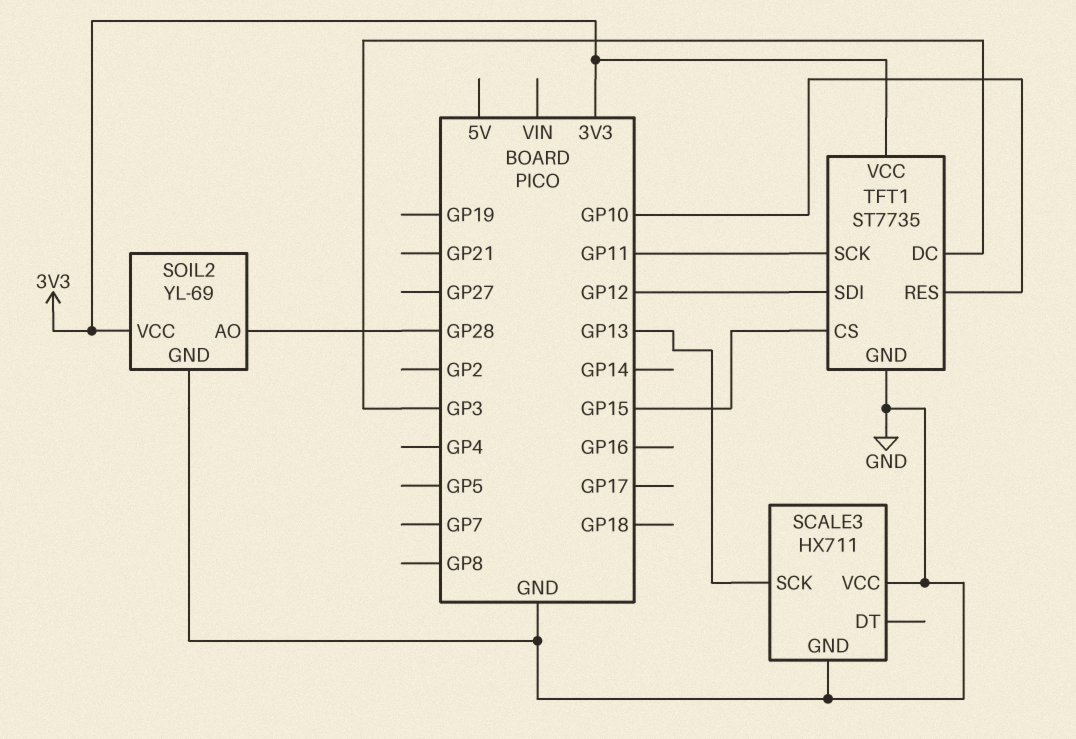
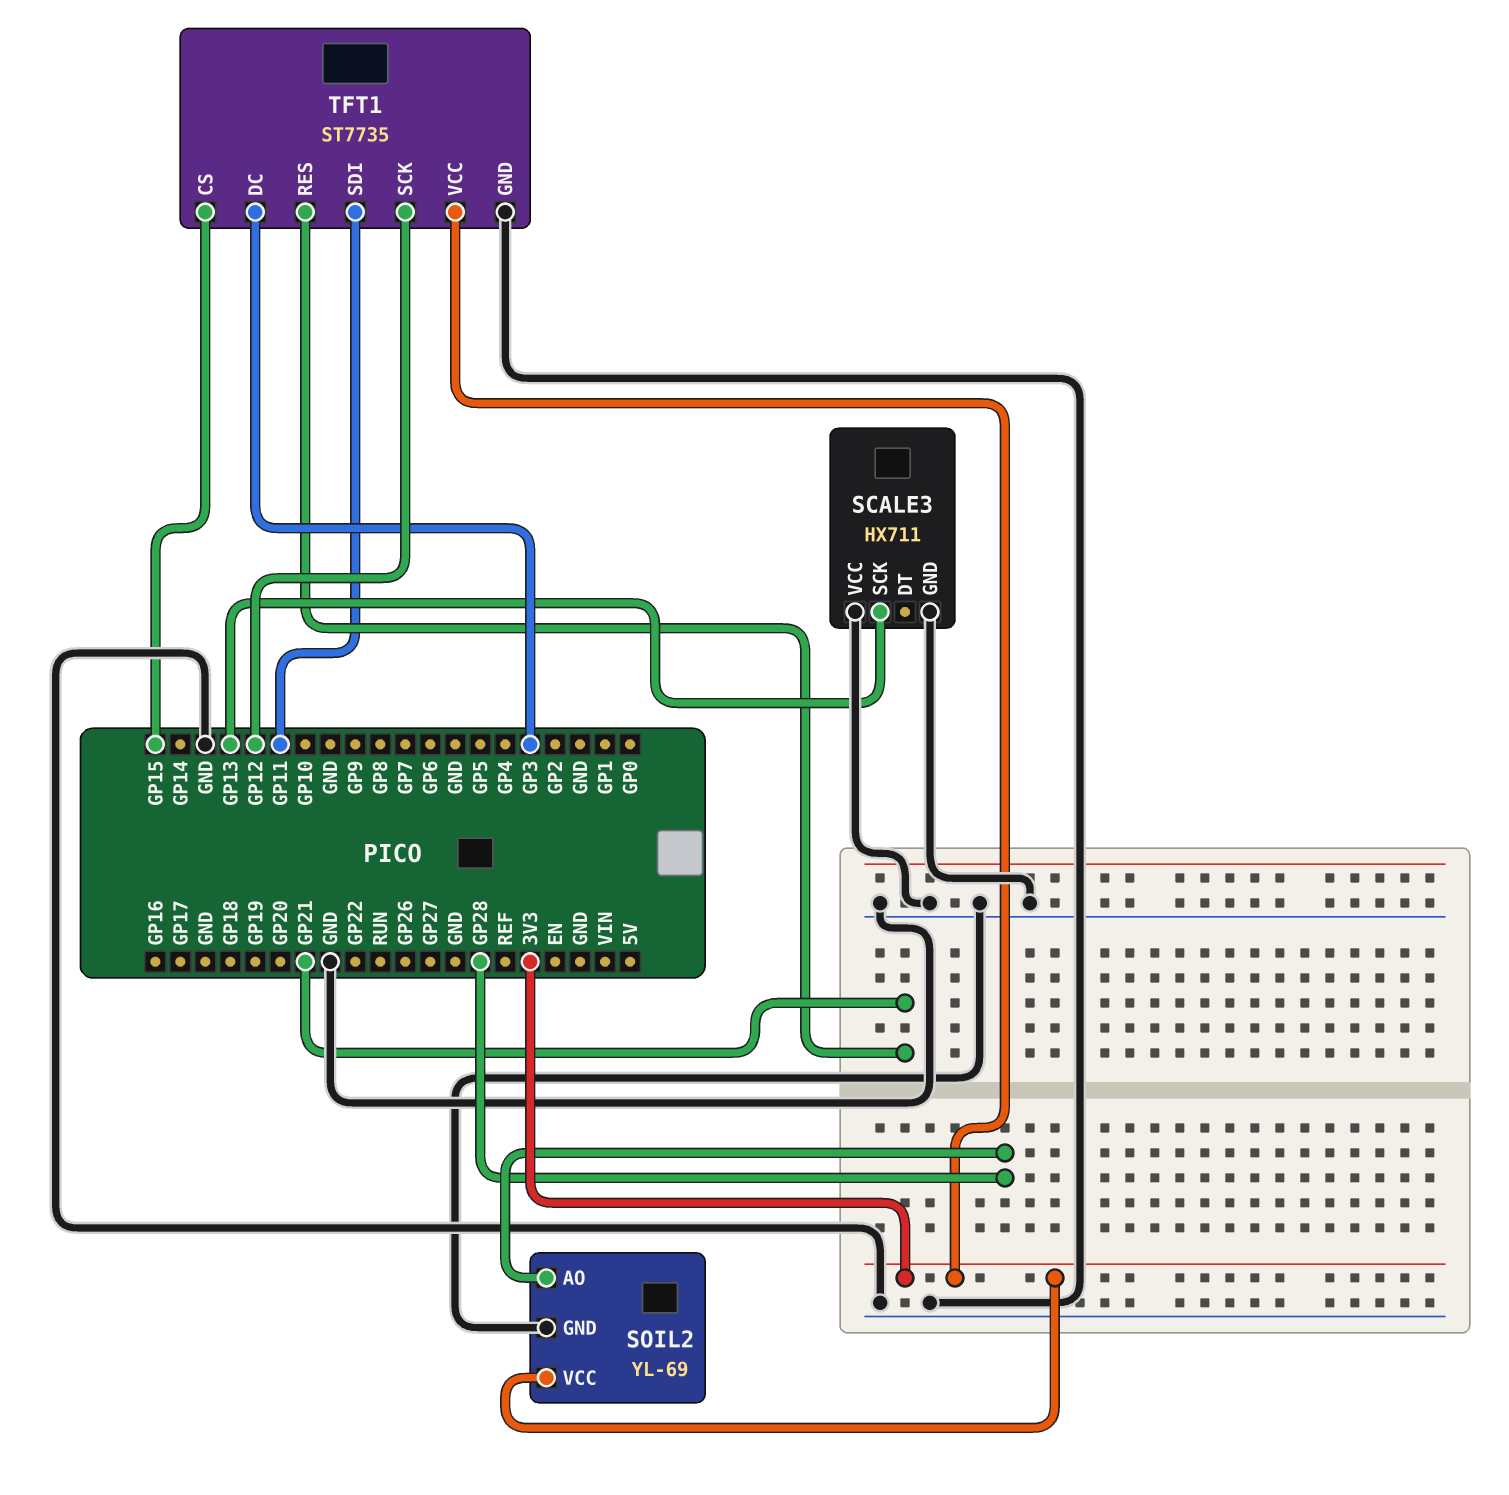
TFT1 pin RES: GP10 -> GP21
TFT1 pin SCK: GP11 -> GP12
TFT1 pin SDI: GP12 -> GP11

